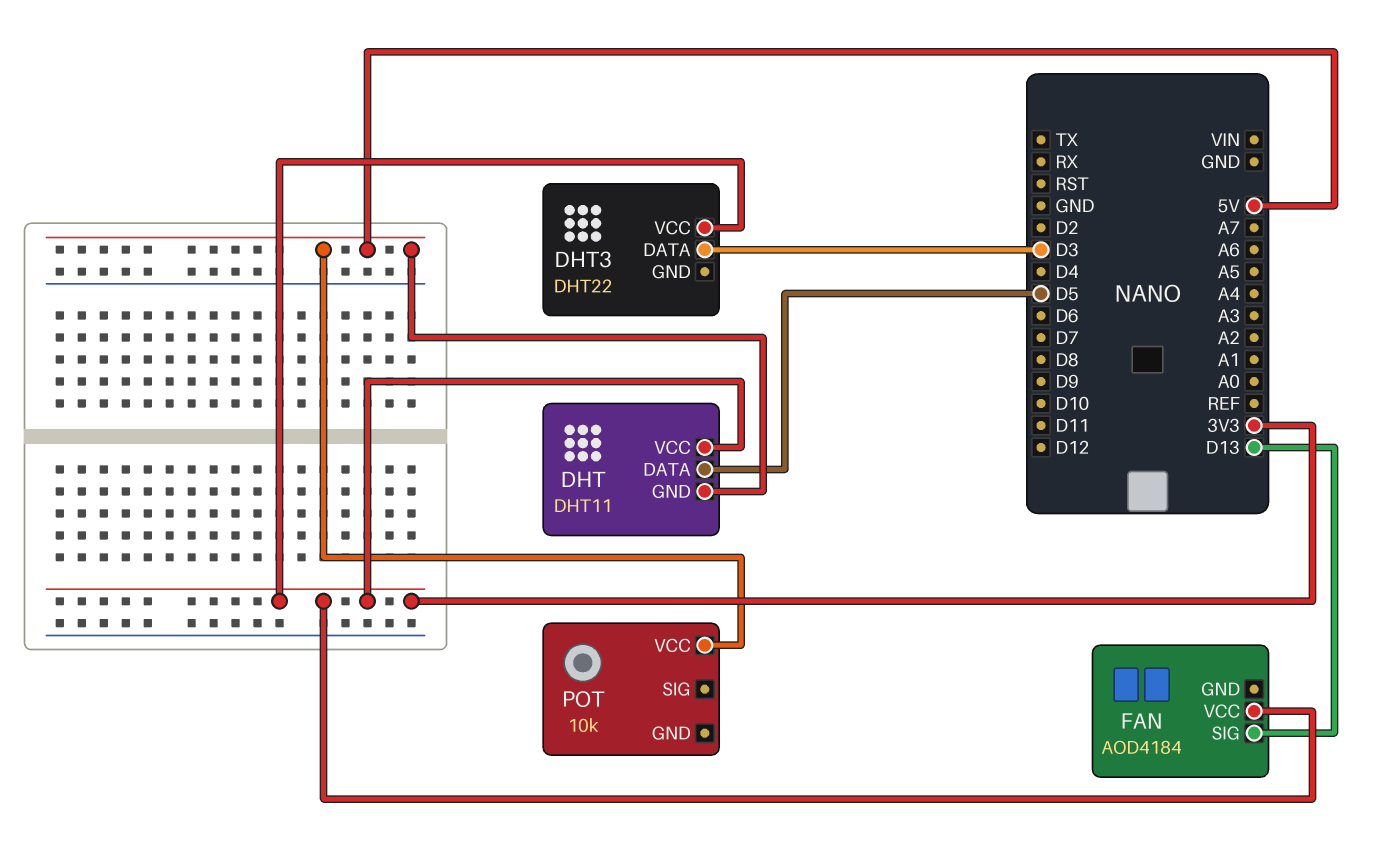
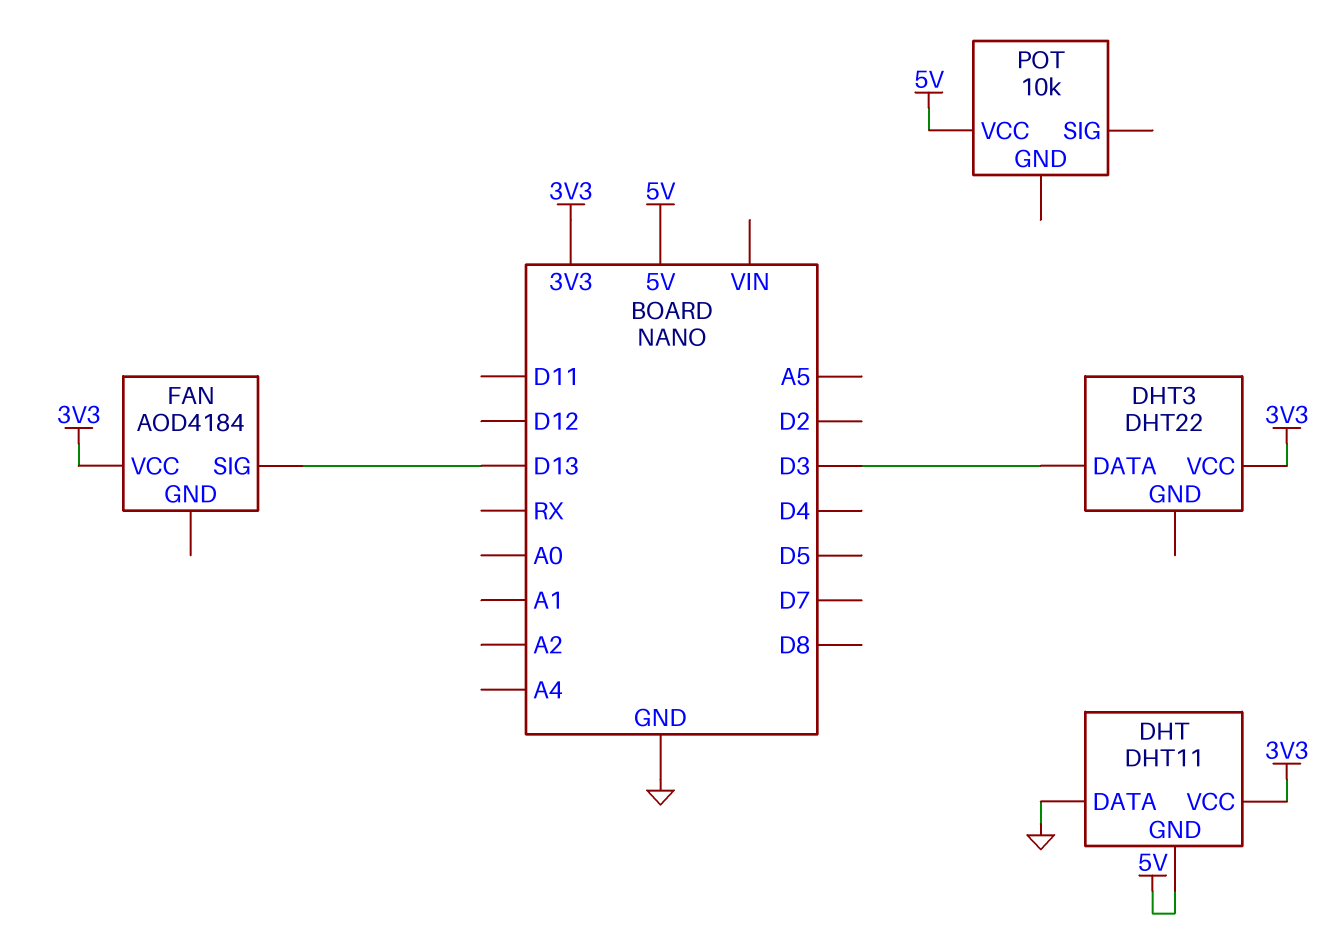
DHT pin DATA: D5 -> GND

